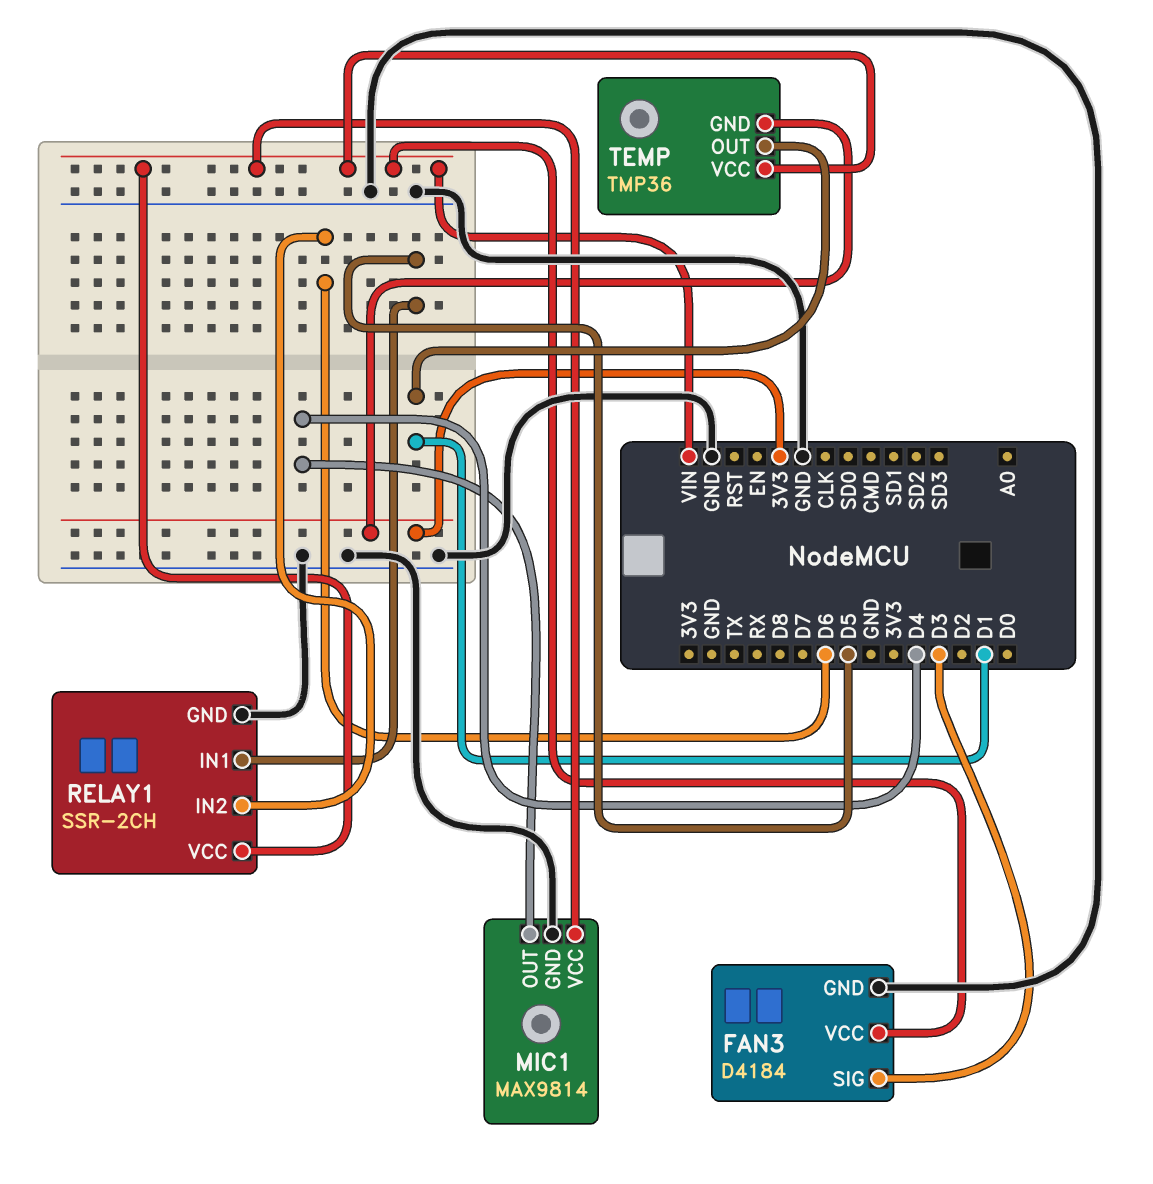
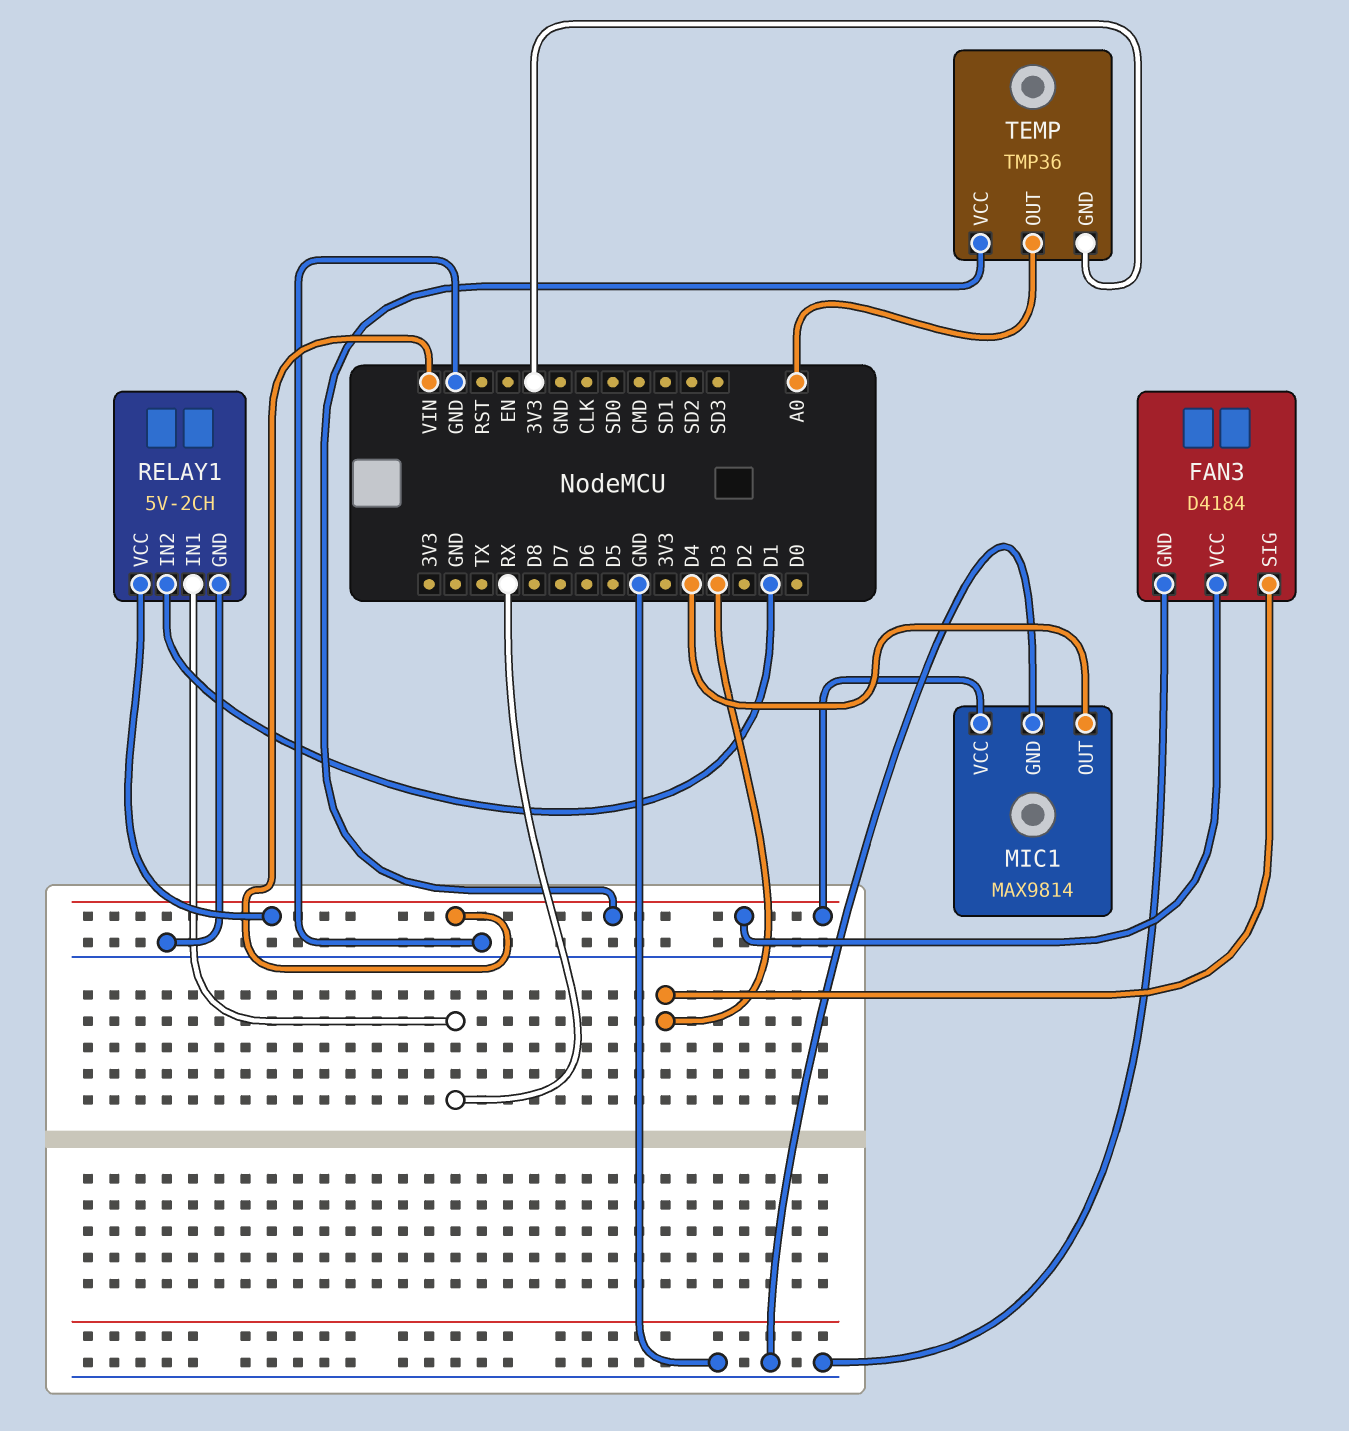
RELAY1: SSR-2CH -> 5V-2CH
RELAY1 pin IN1: D5 -> RX
RELAY1 pin IN2: D6 -> D1
TEMP pin OUT: D1 -> A0

